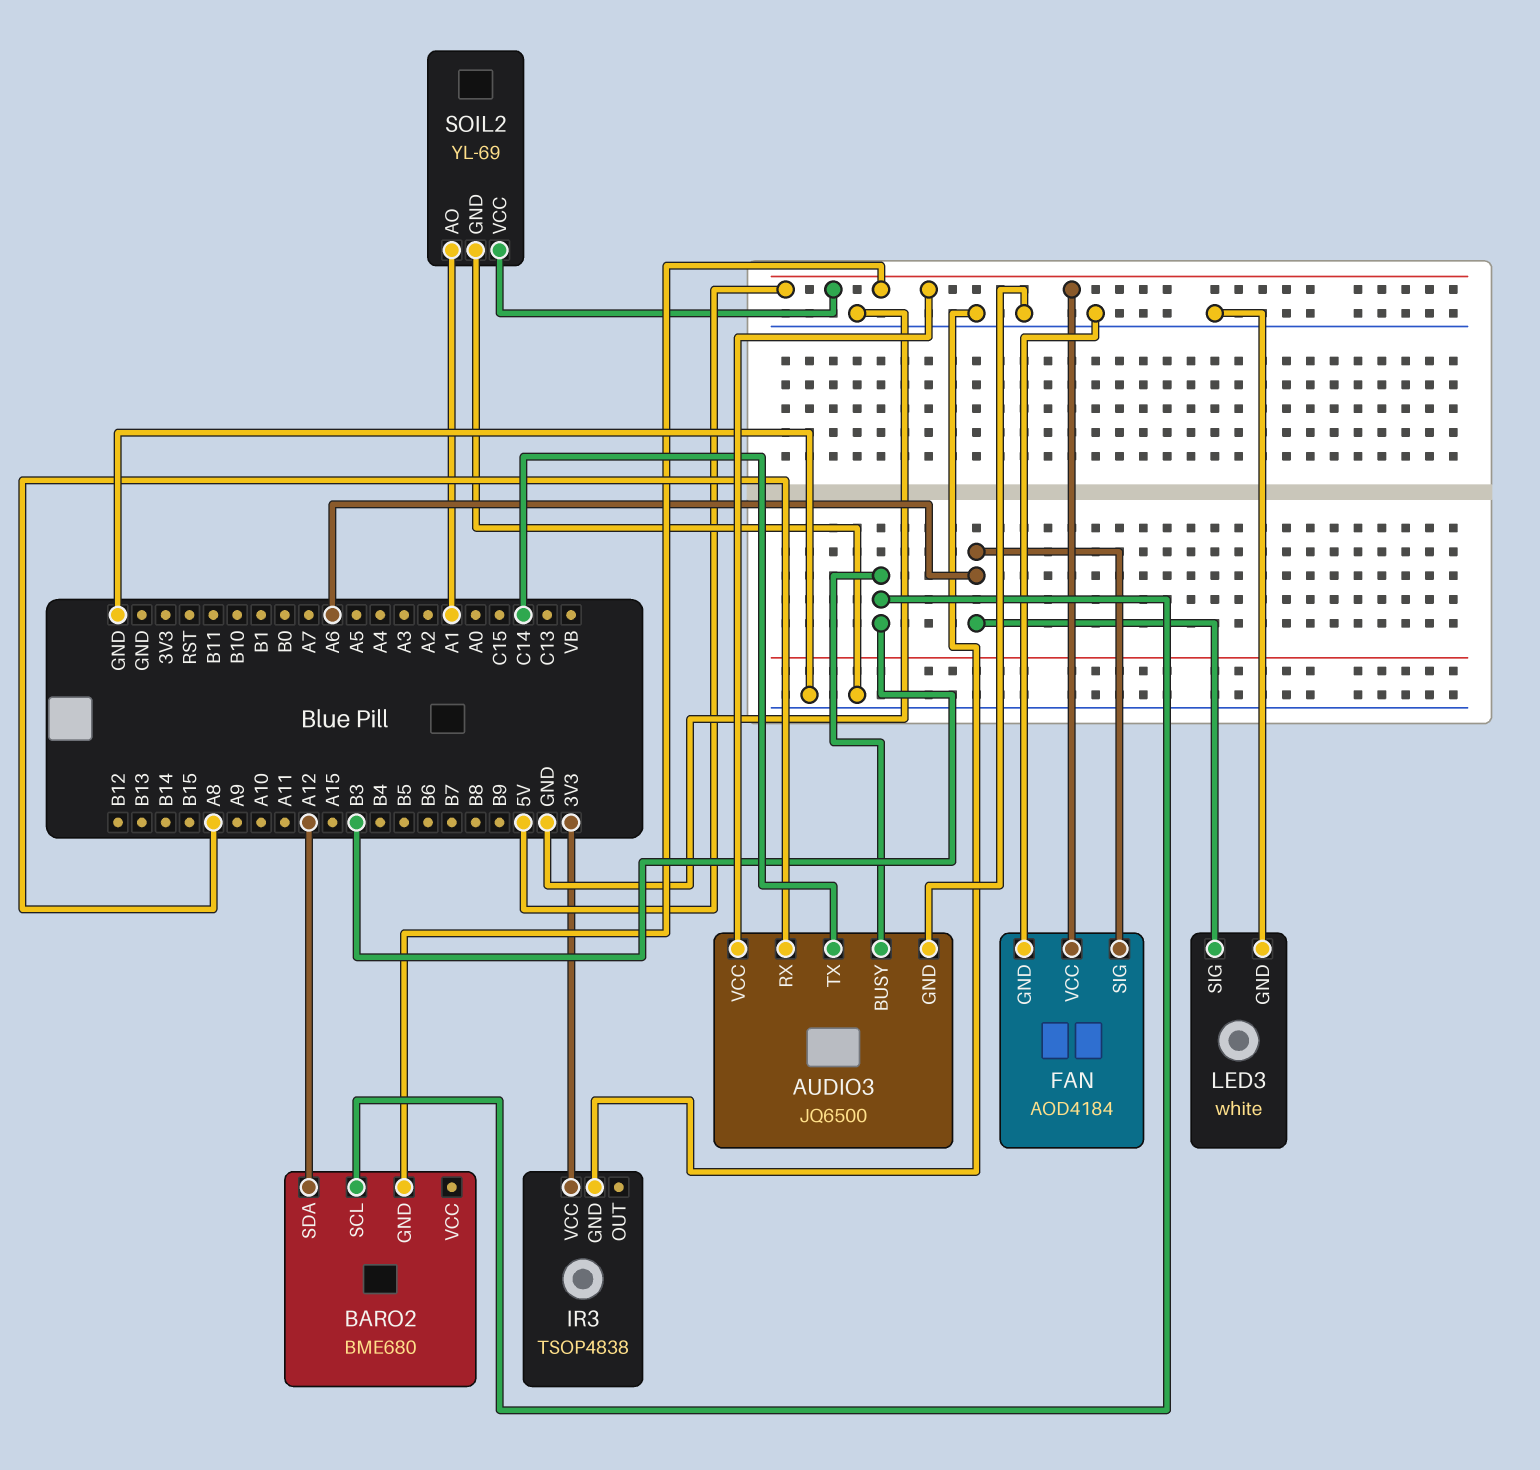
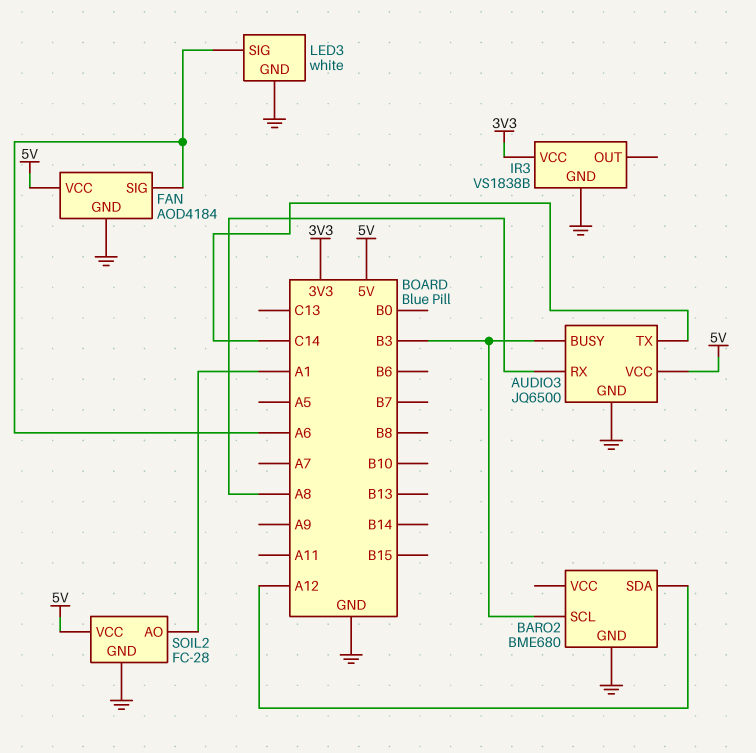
BARO2 pin GND: 5V -> GND
IR3: TSOP4838 -> VS1838B
SOIL2: YL-69 -> FC-28

